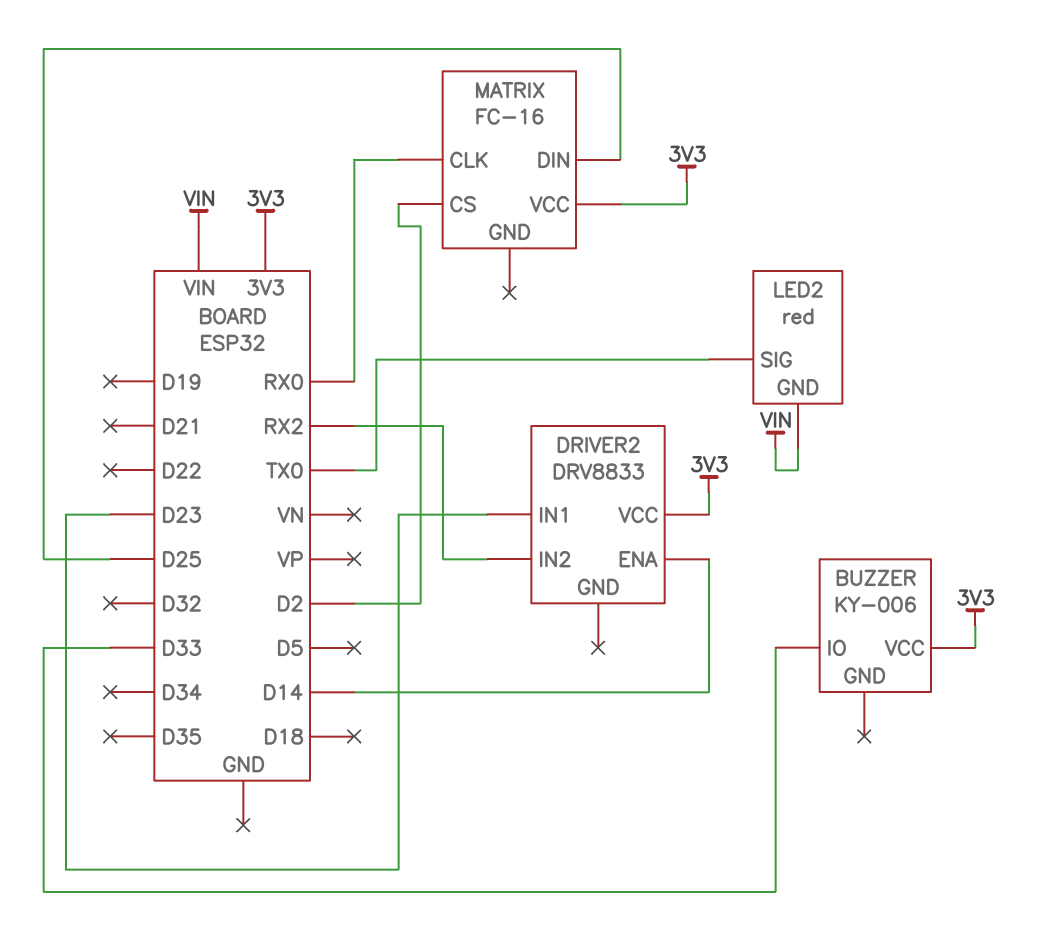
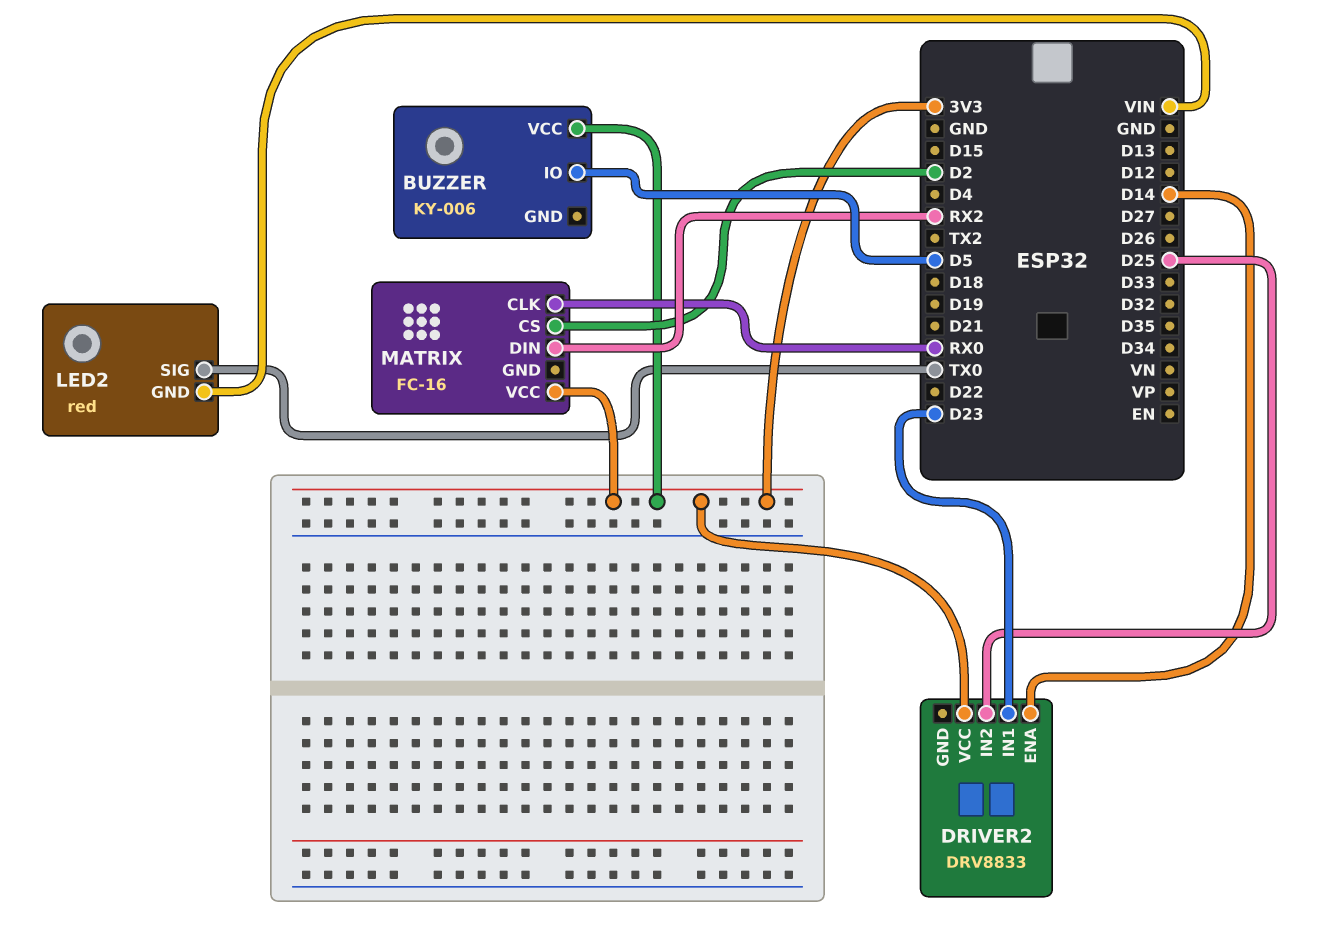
BUZZER pin IO: D33 -> D5
DRIVER2 pin IN2: RX2 -> D25
MATRIX pin DIN: D25 -> RX2

